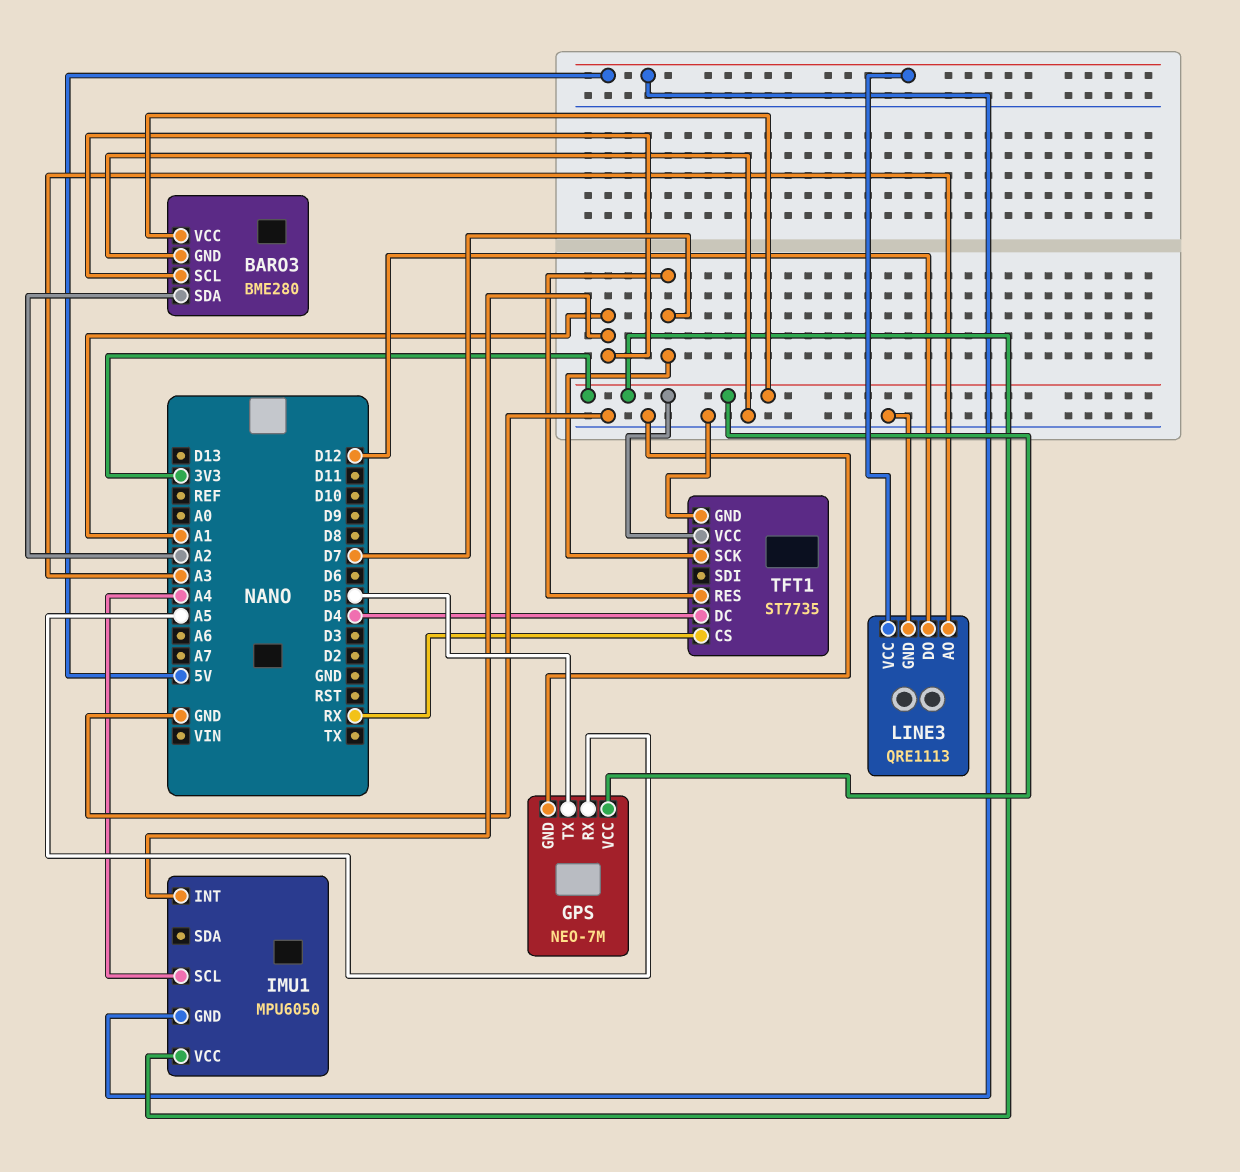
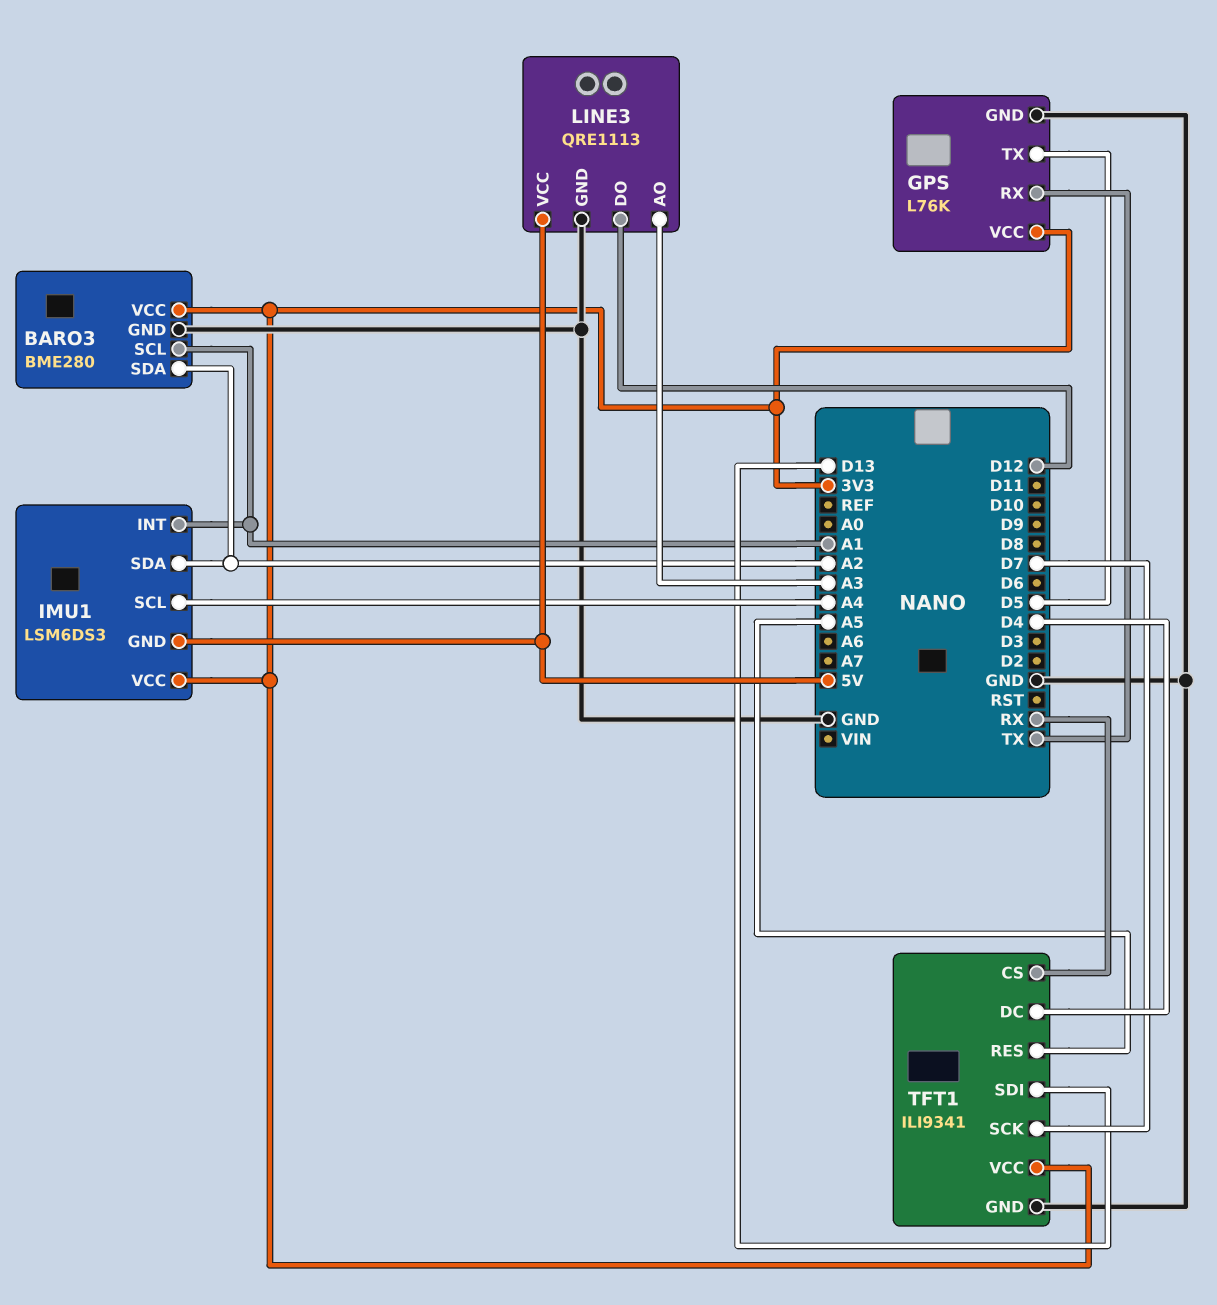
GPS: NEO-7M -> L76K
GPS pin RX: A5 -> TX
IMU1: MPU6050 -> LSM6DS3
IMU1 pin SDA: none -> A2
TFT1: ST7735 -> ILI9341
TFT1 pin RES: D7 -> A5
TFT1 pin SDI: none -> D13

